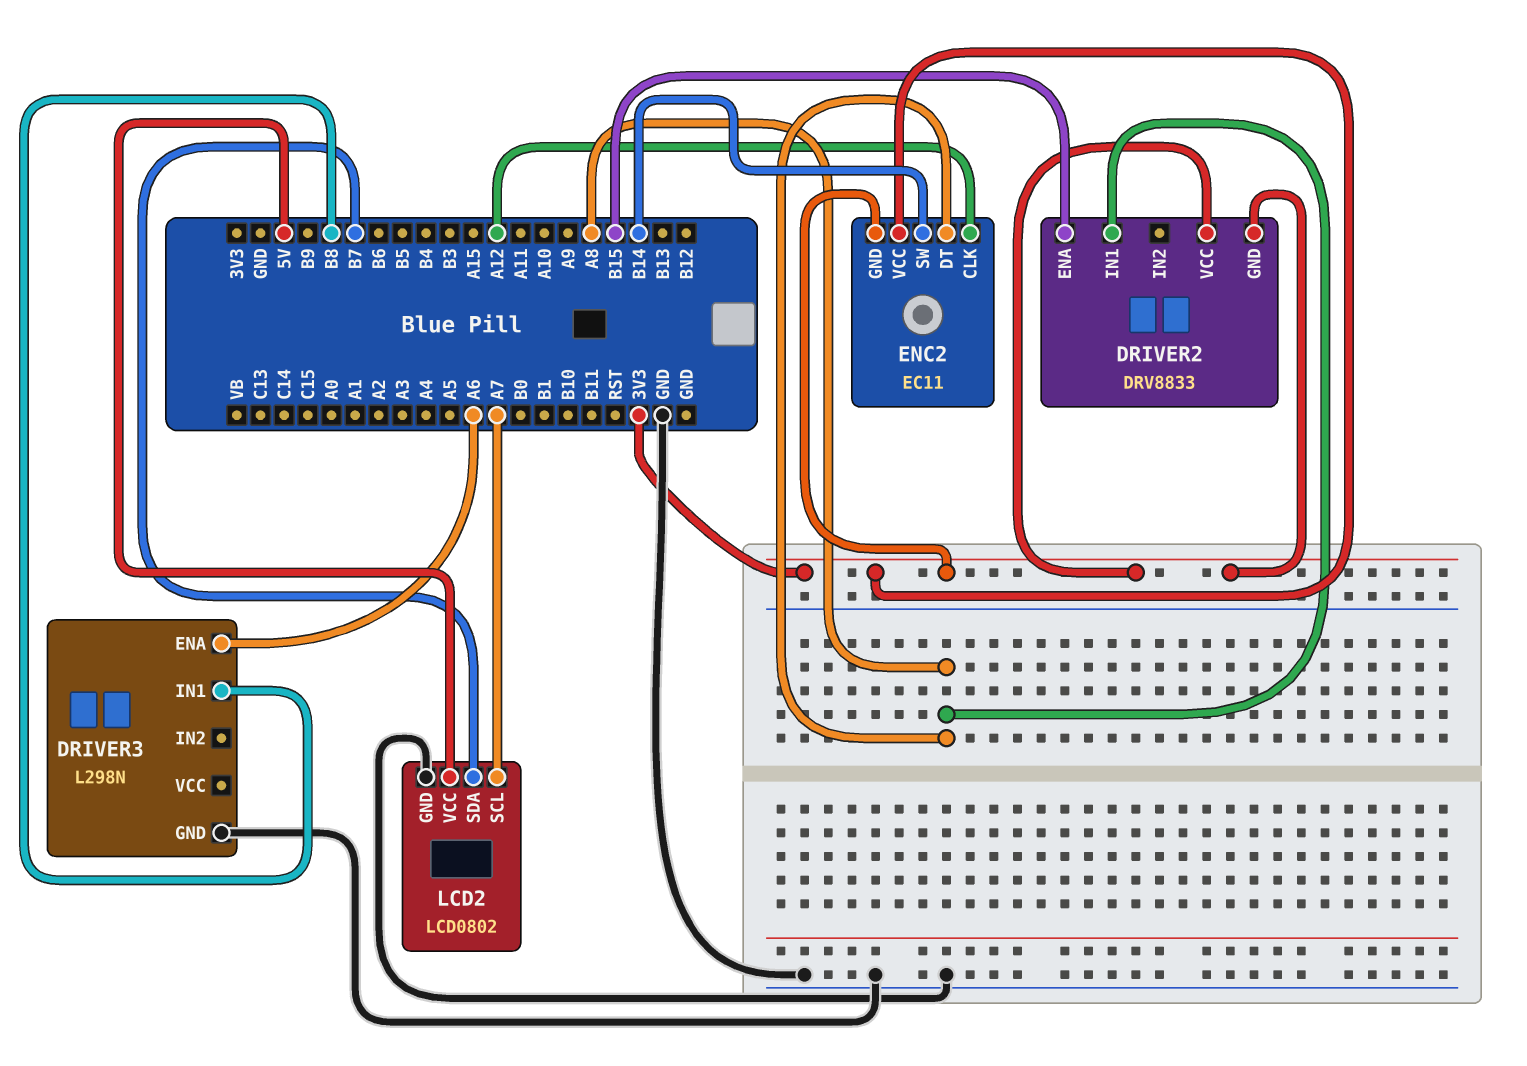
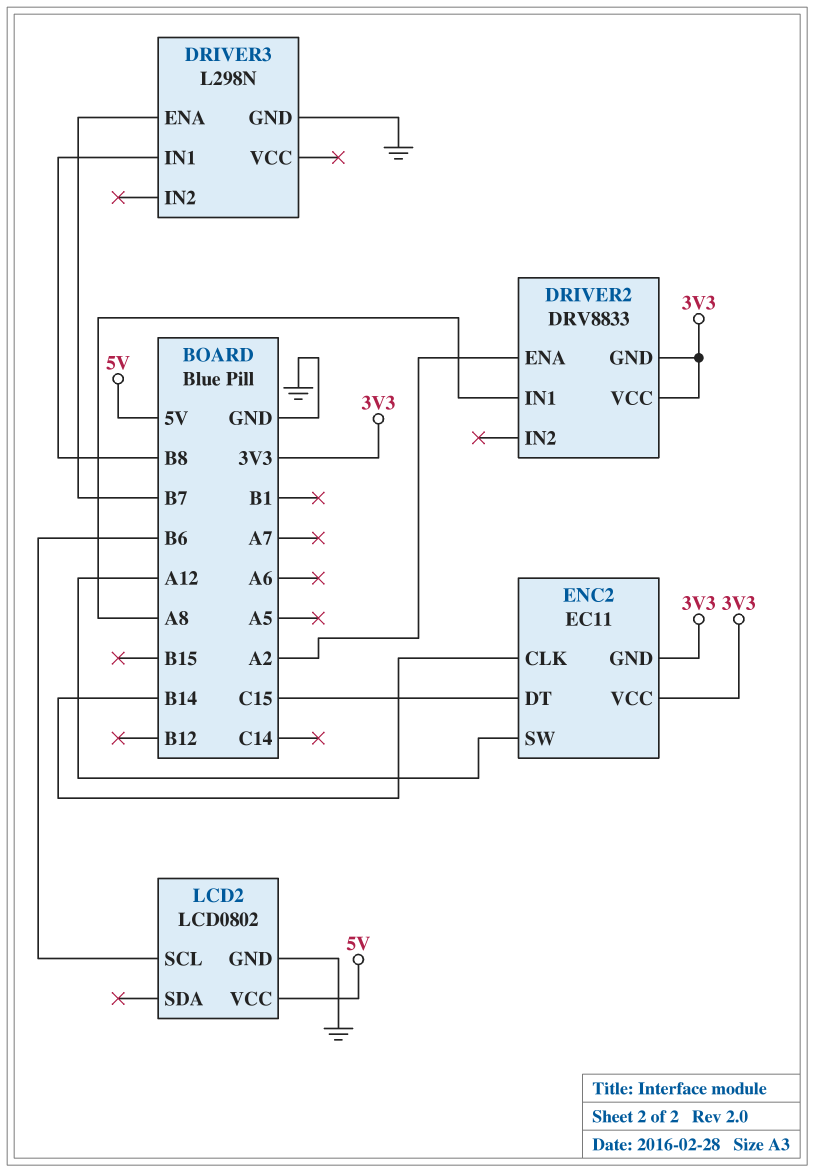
DRIVER2 pin ENA: B15 -> A2
DRIVER3 pin ENA: A6 -> B7
ENC2 pin CLK: A12 -> B14
ENC2 pin DT: A8 -> C15
ENC2 pin SW: B14 -> A12
LCD2 pin SCL: A7 -> B6
LCD2 pin SDA: B7 -> none

